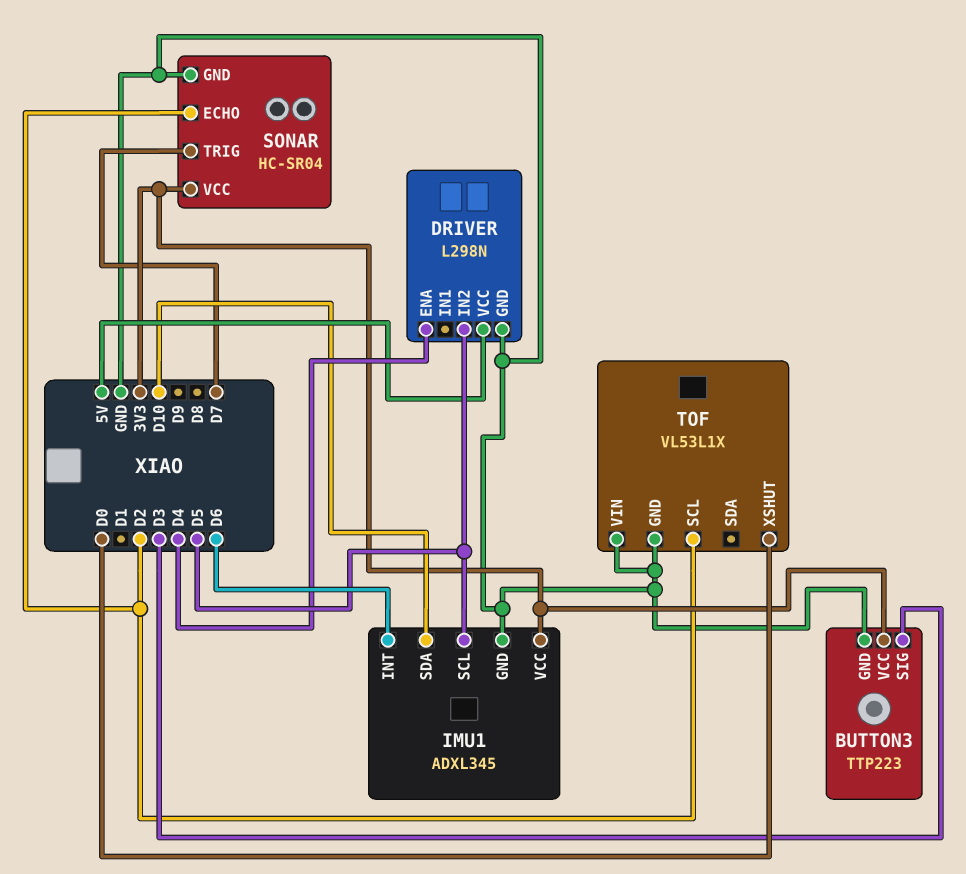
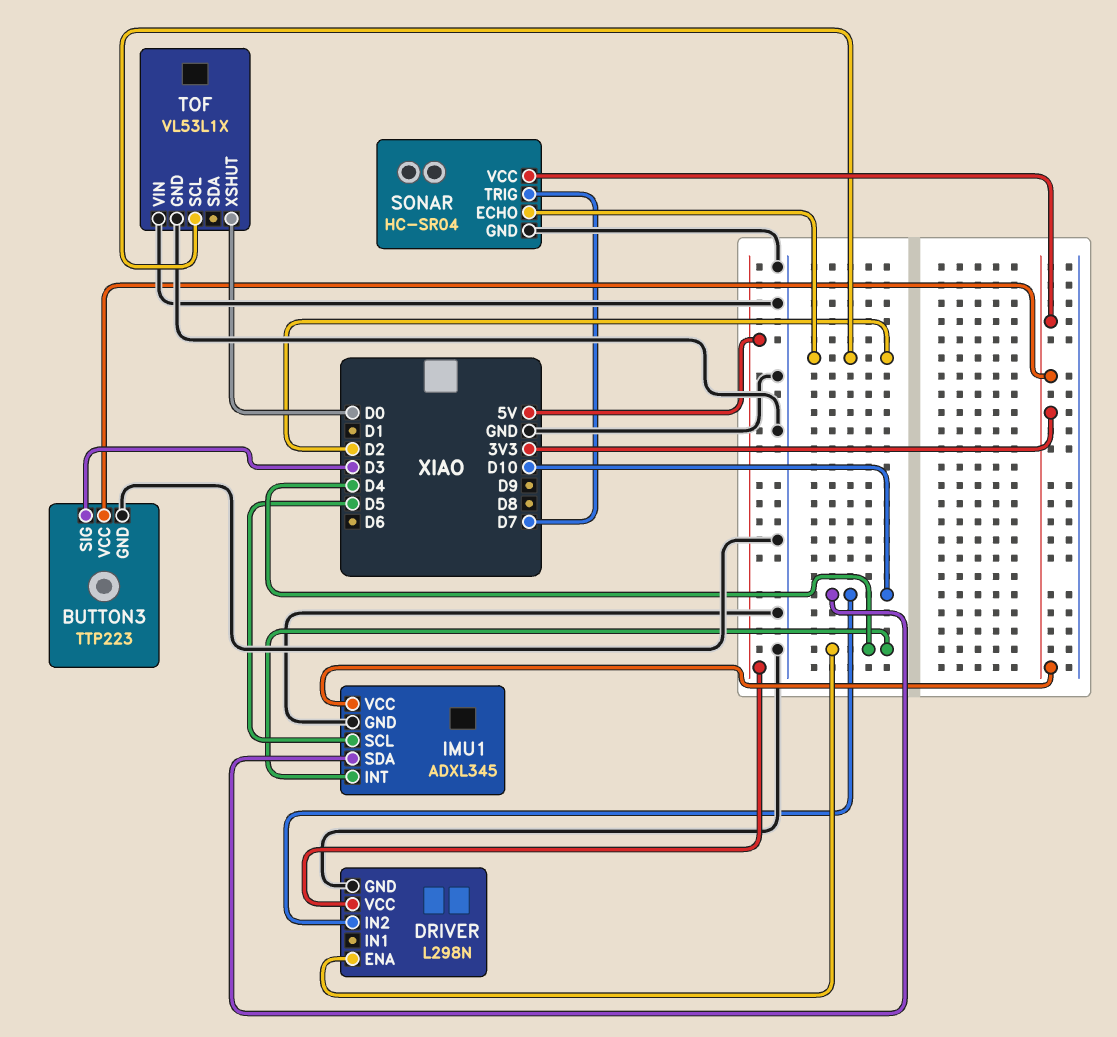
DRIVER pin IN2: D5 -> D10
IMU1 pin INT: D6 -> D4

